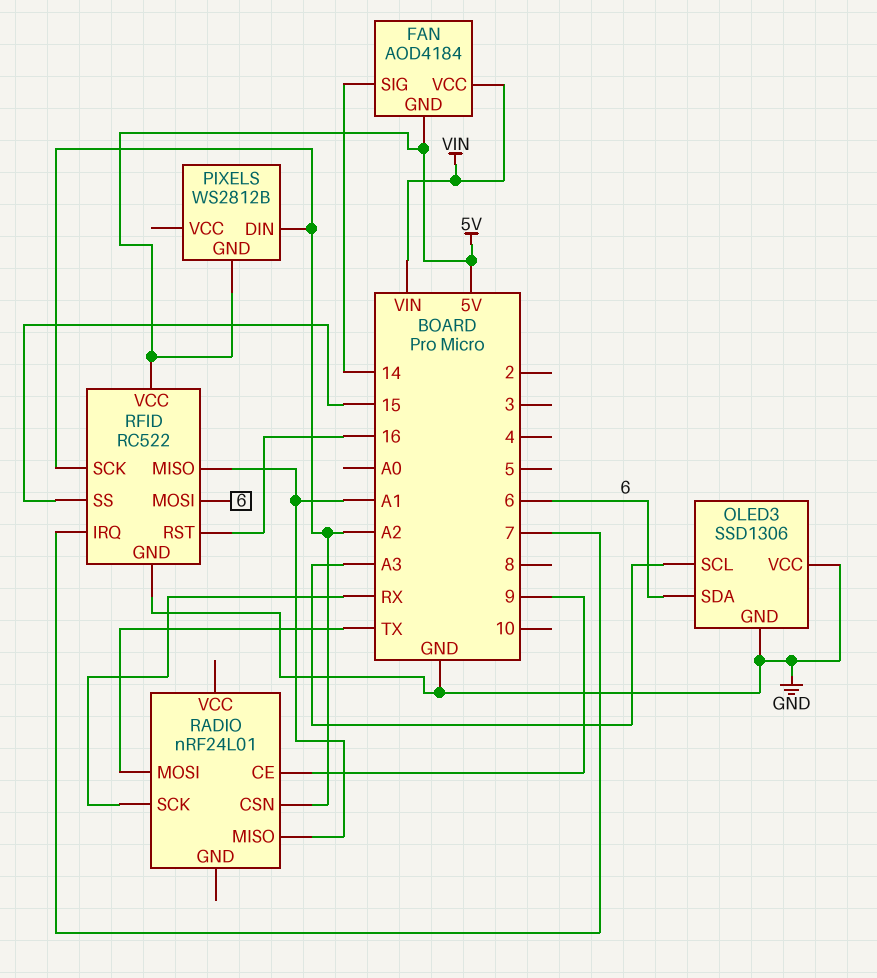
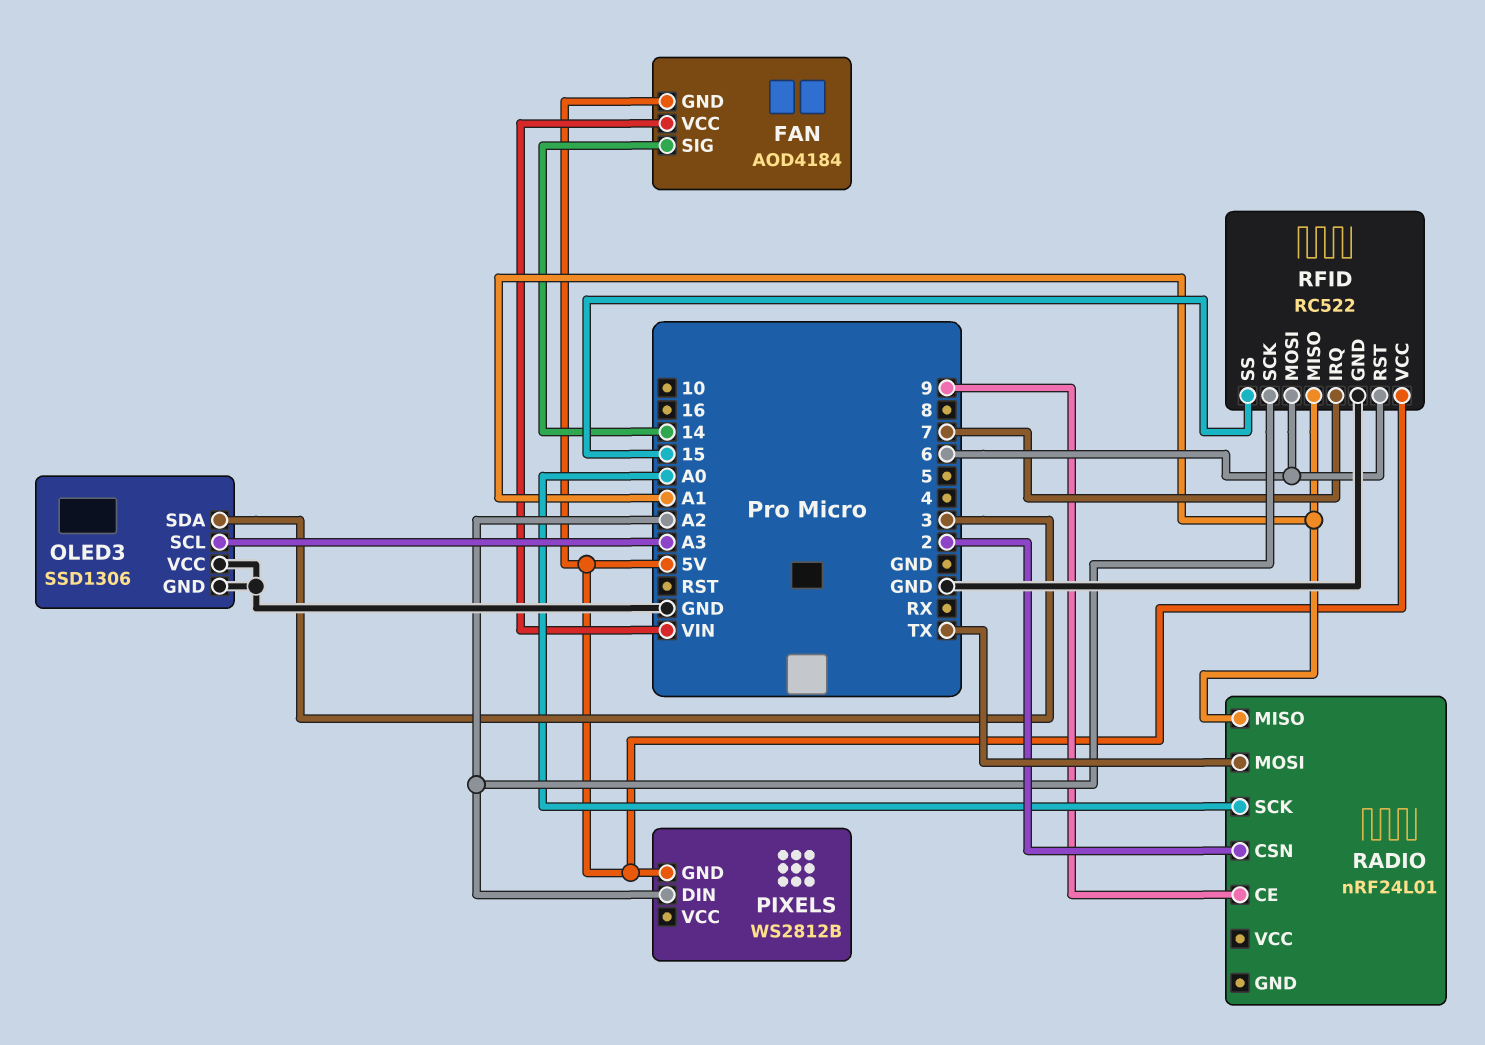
OLED3 pin SDA: 6 -> 3
RADIO pin CSN: A2 -> 2
RADIO pin SCK: RX -> A0
RFID pin RST: 16 -> 6

